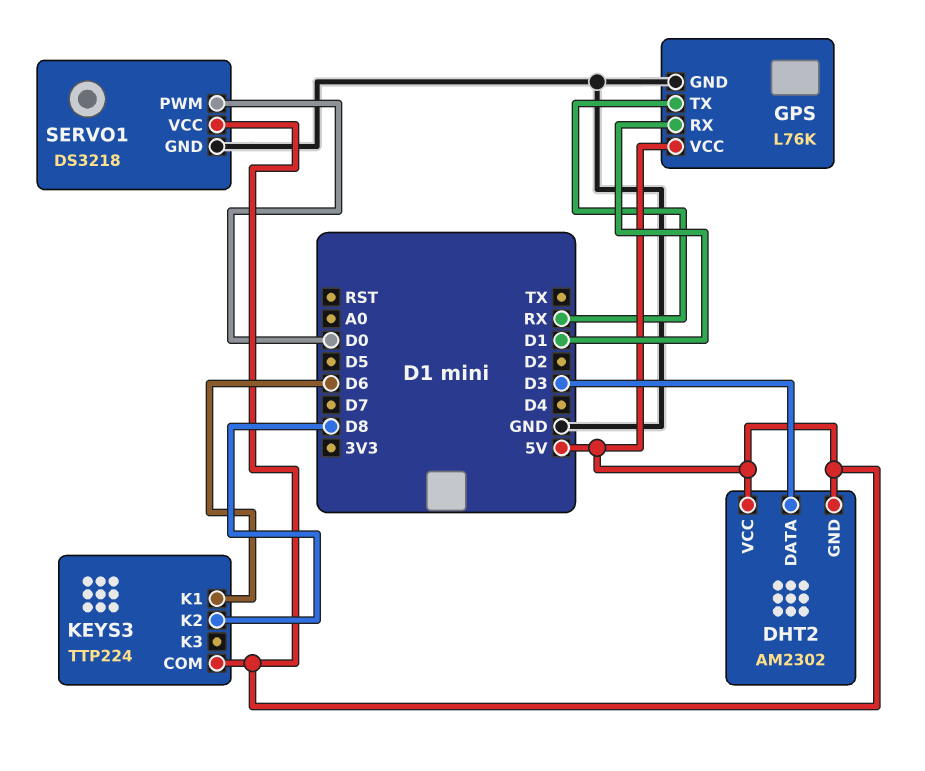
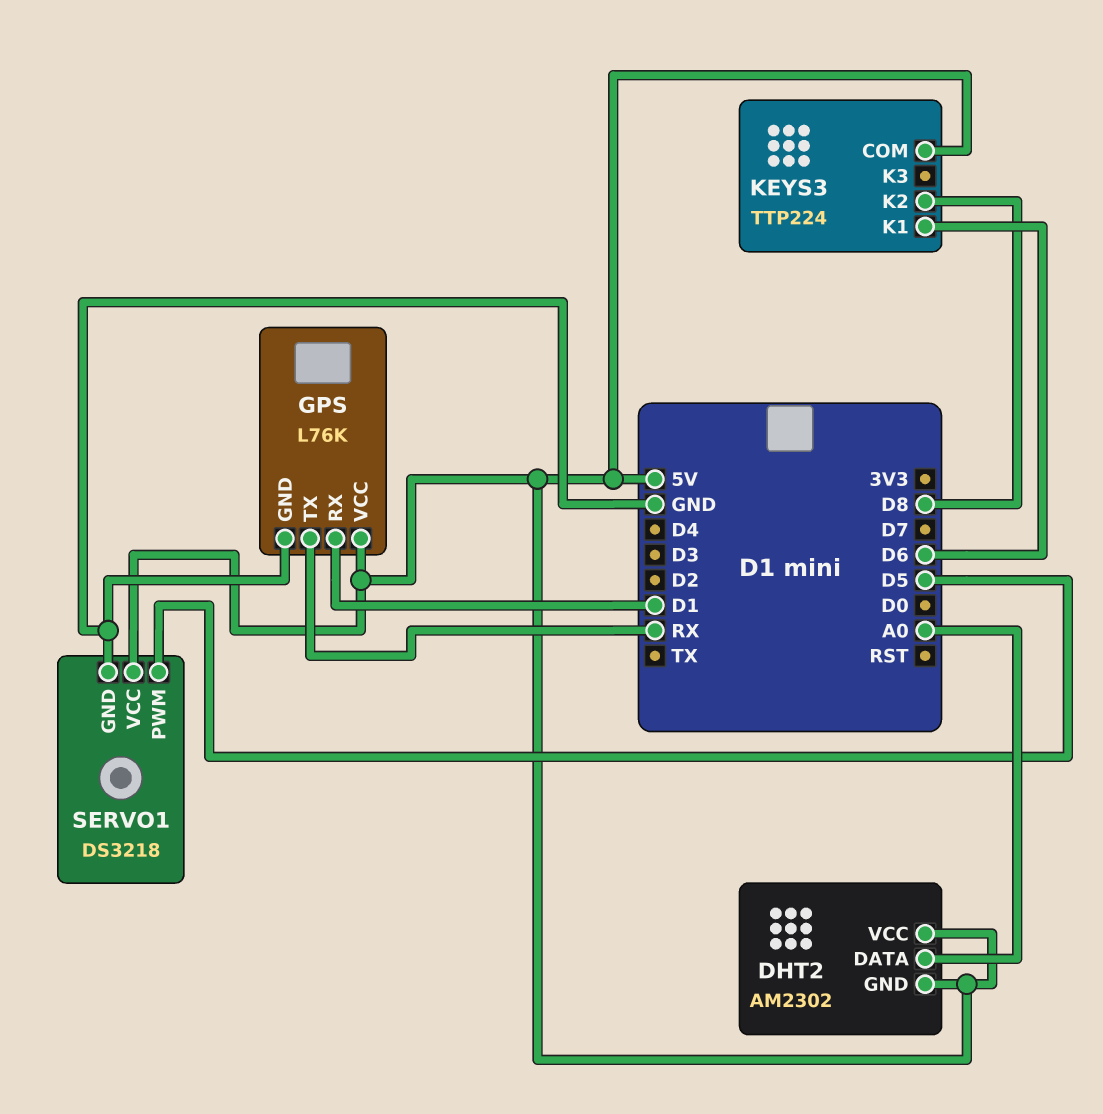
DHT2 pin DATA: D3 -> A0
SERVO1 pin PWM: D0 -> D5

